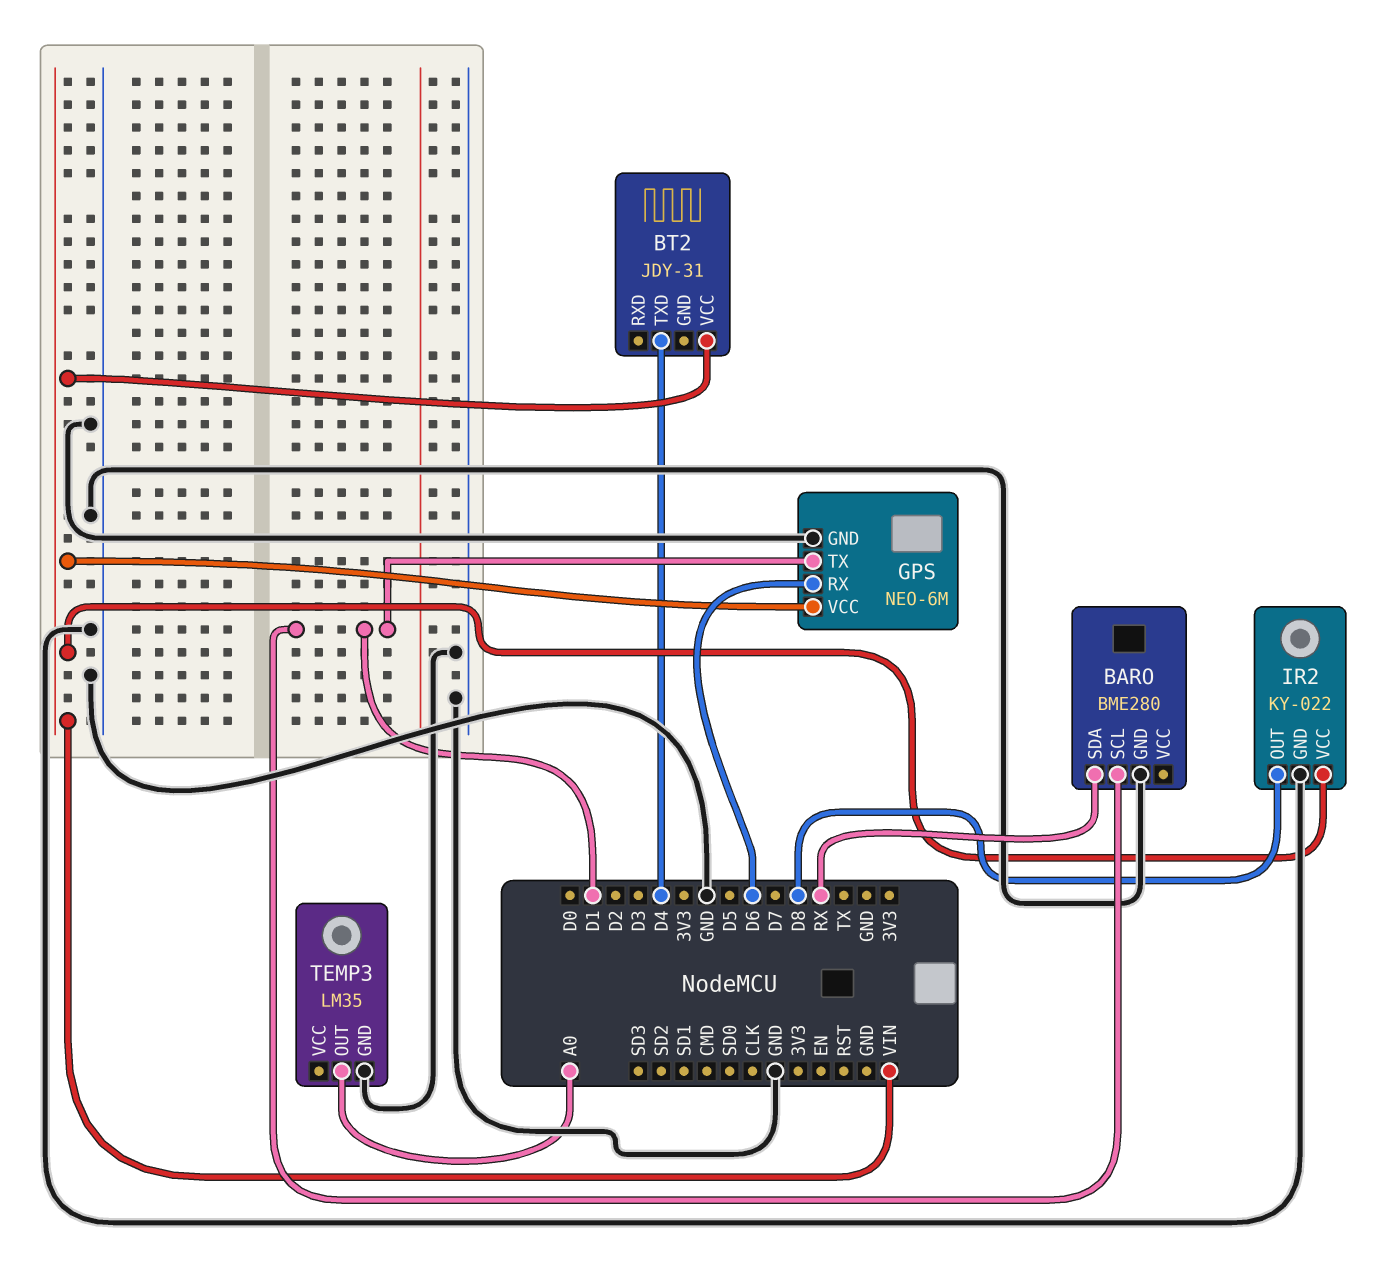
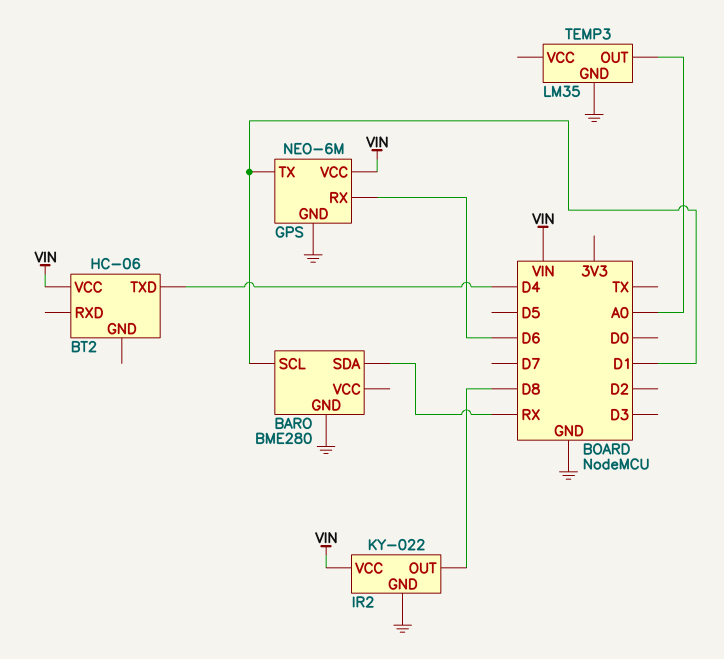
BT2: JDY-31 -> HC-06

